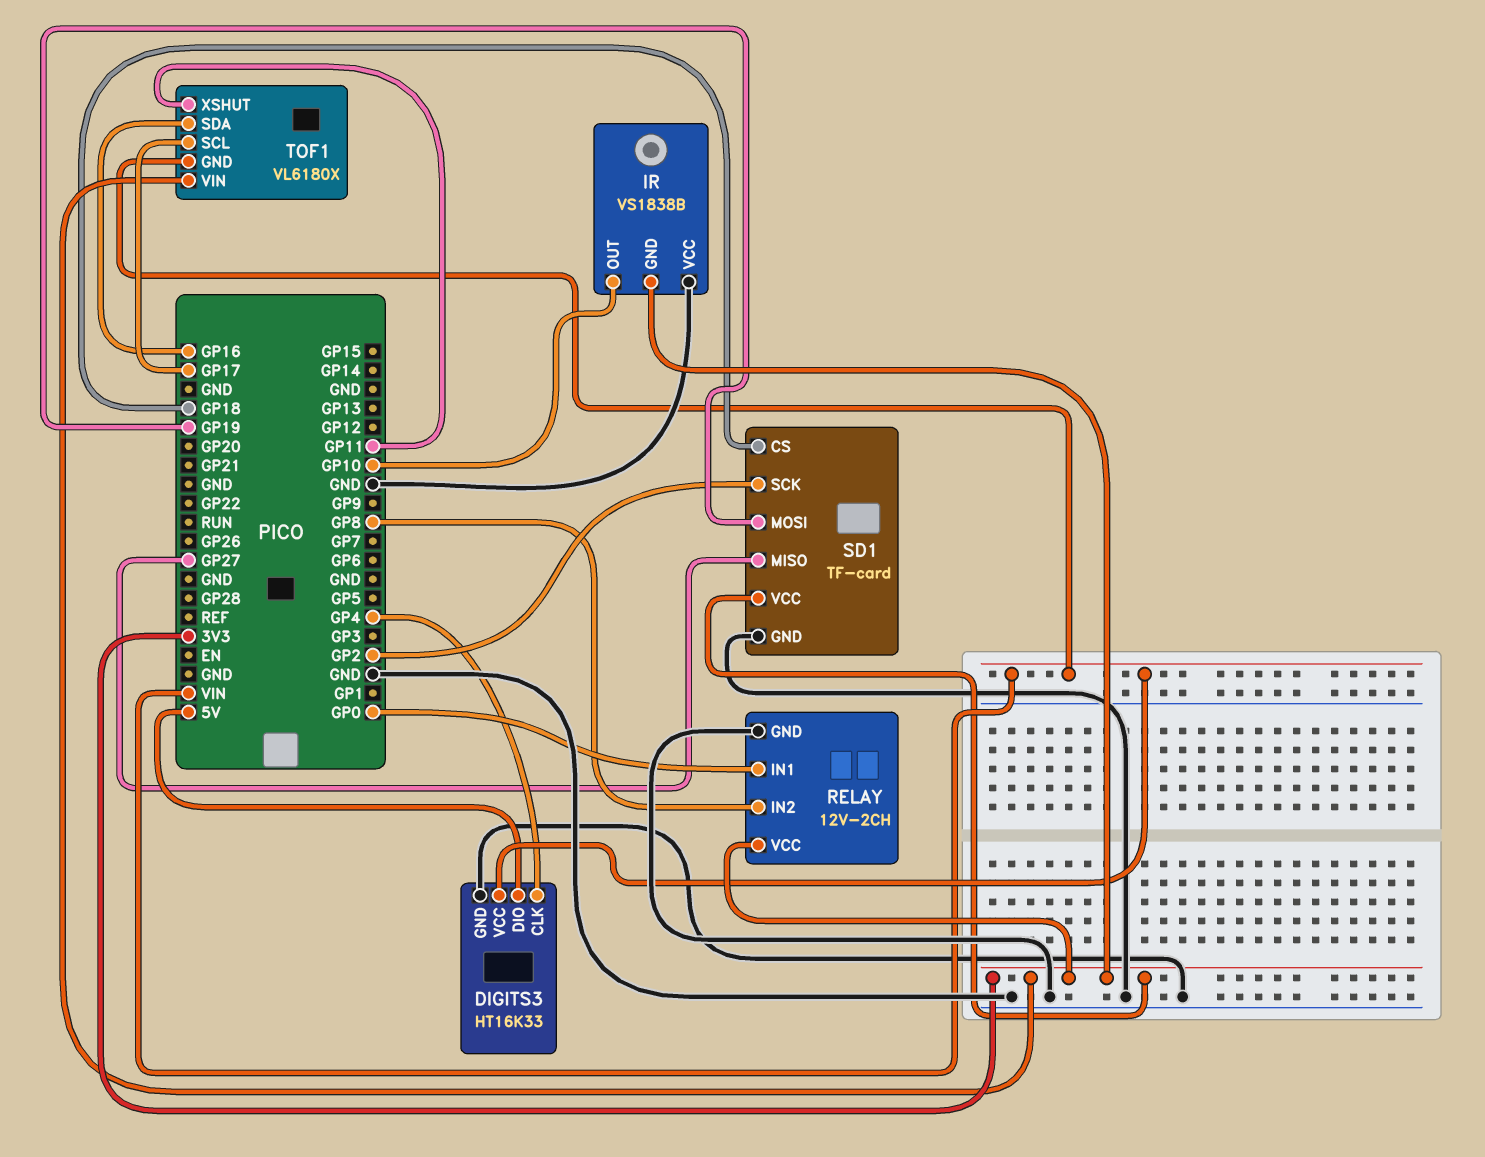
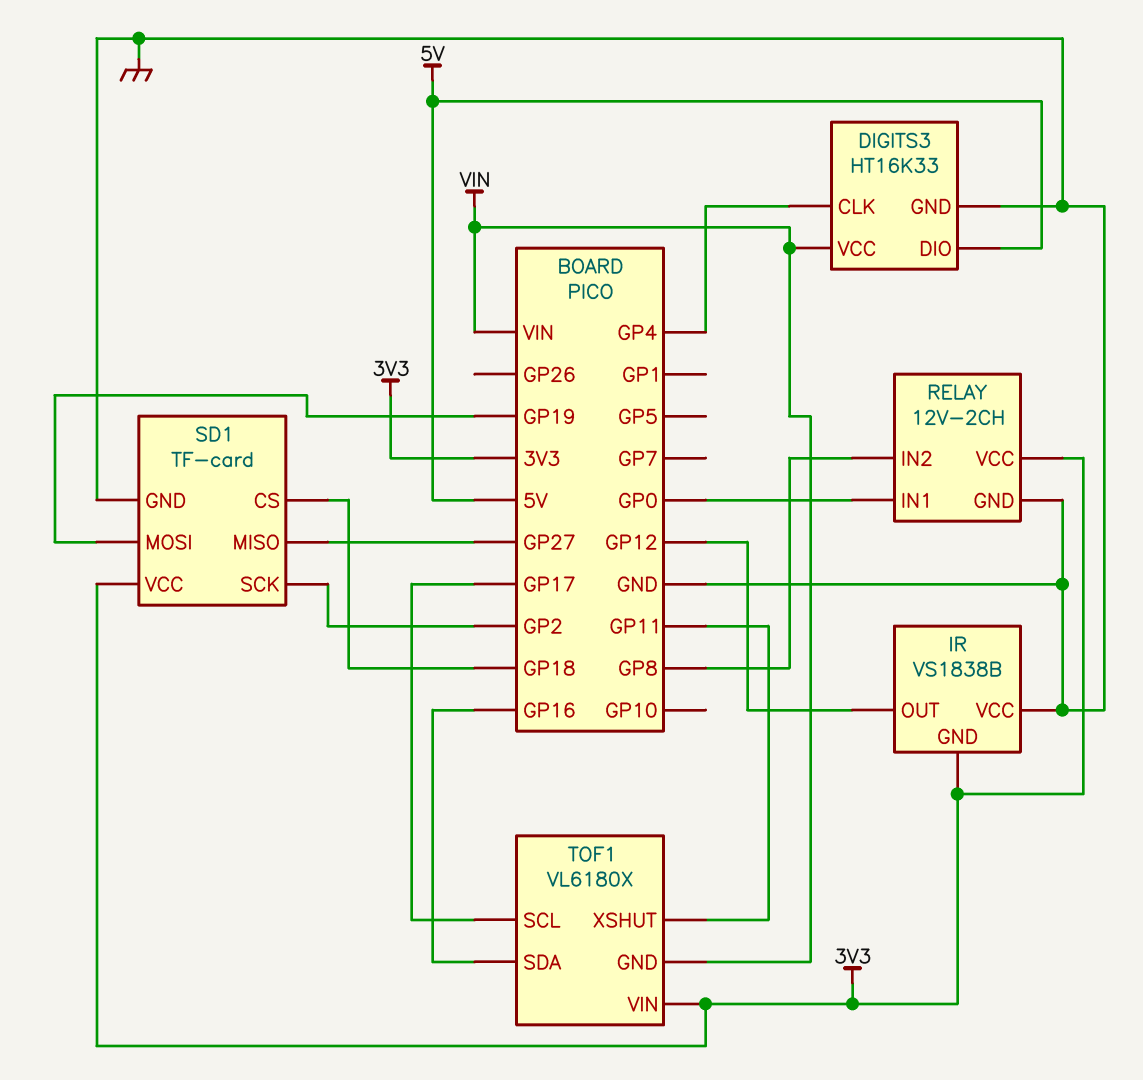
IR pin OUT: GP10 -> GP12

